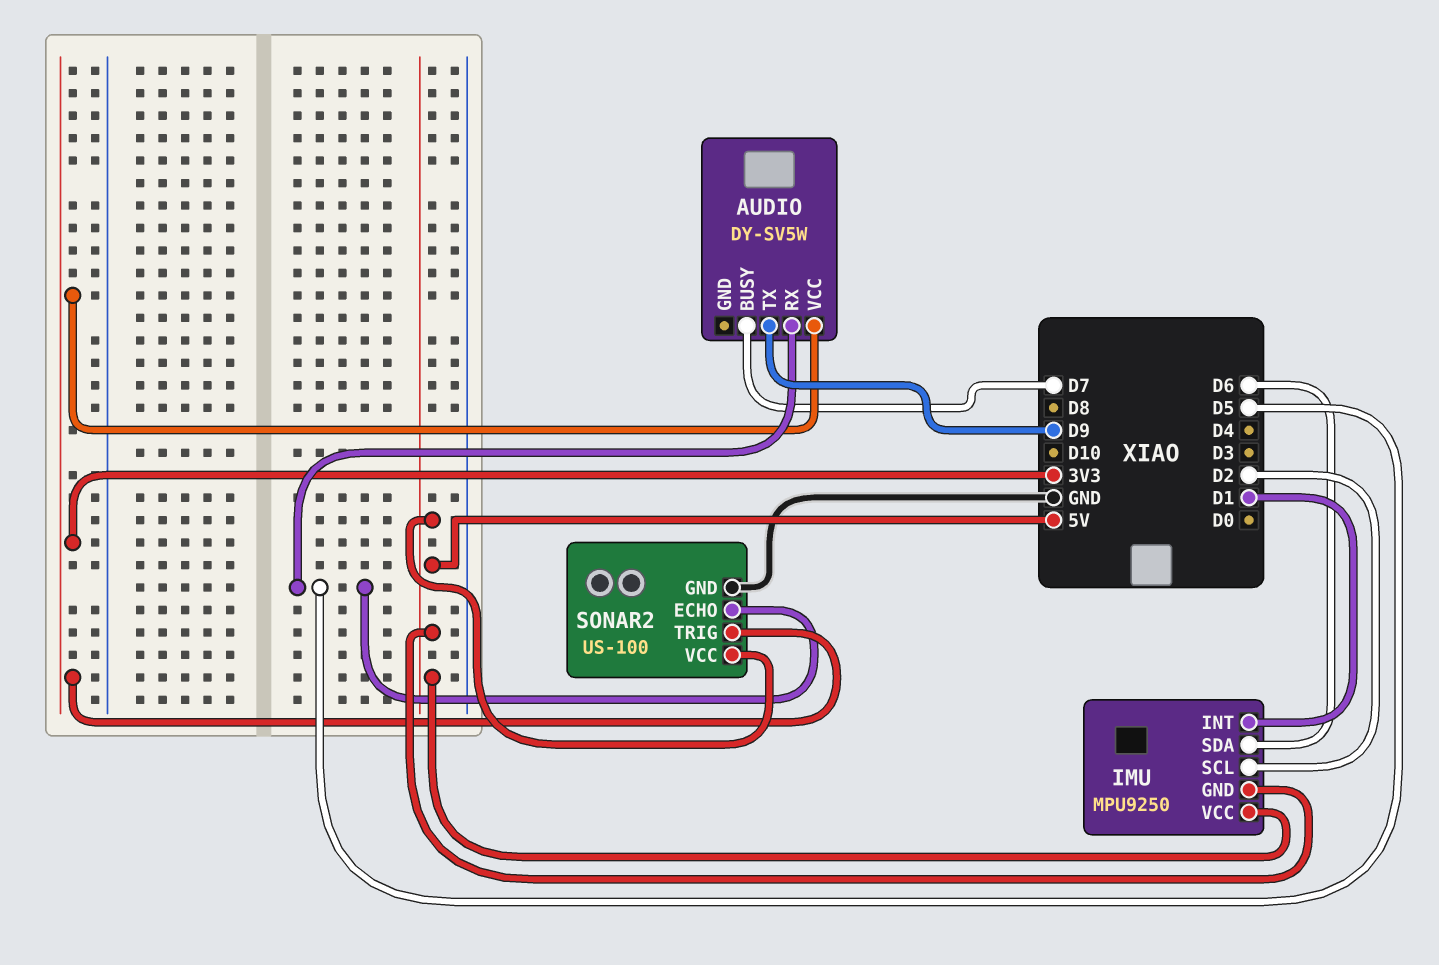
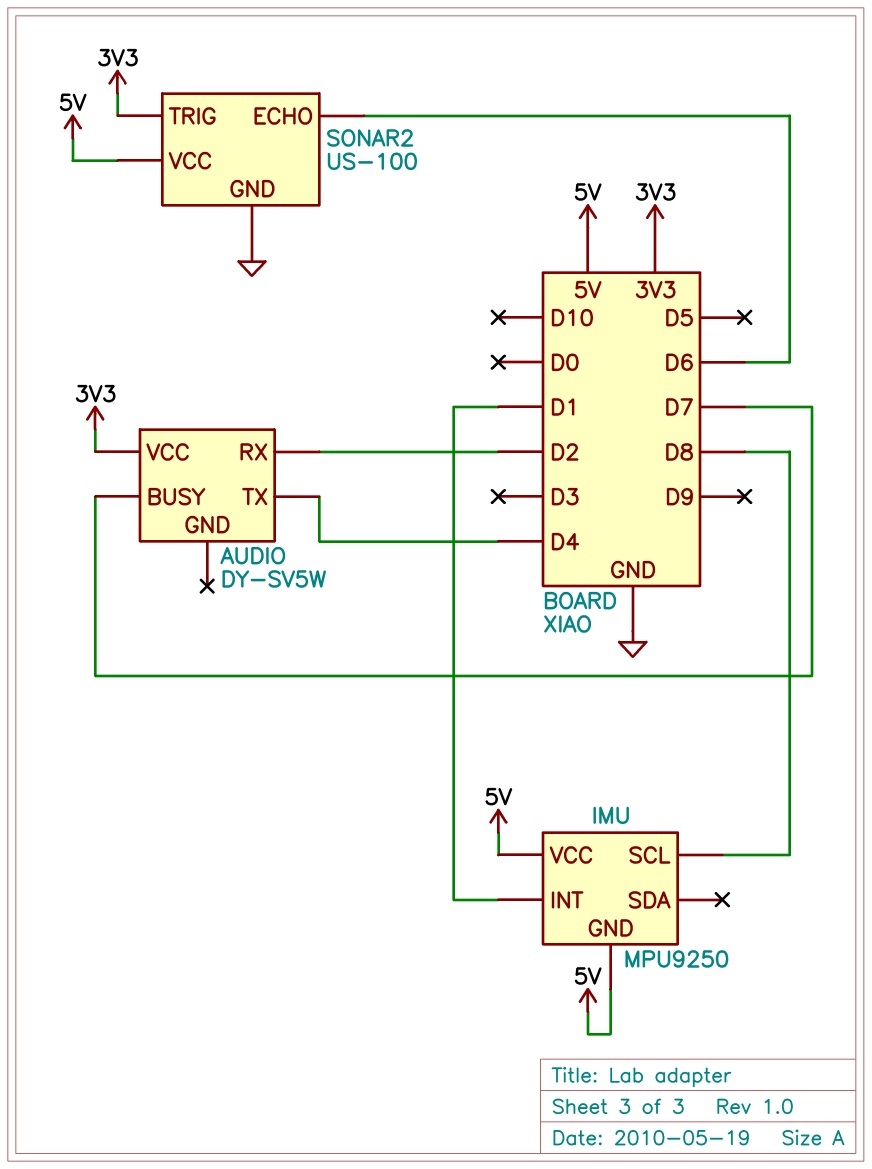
AUDIO pin RX: D5 -> D2
AUDIO pin TX: D9 -> D4
IMU pin SCL: D2 -> D8
IMU pin SDA: D6 -> none
SONAR2 pin ECHO: D5 -> D6

